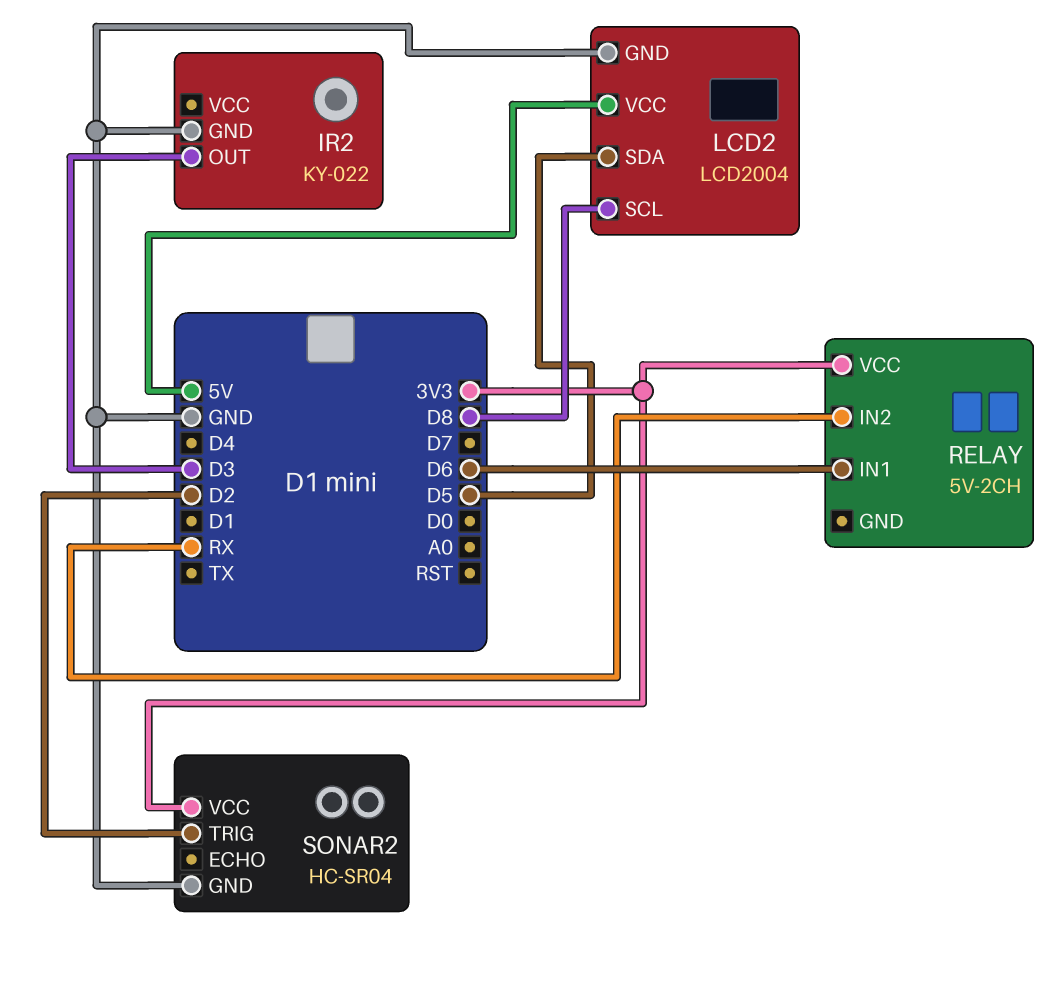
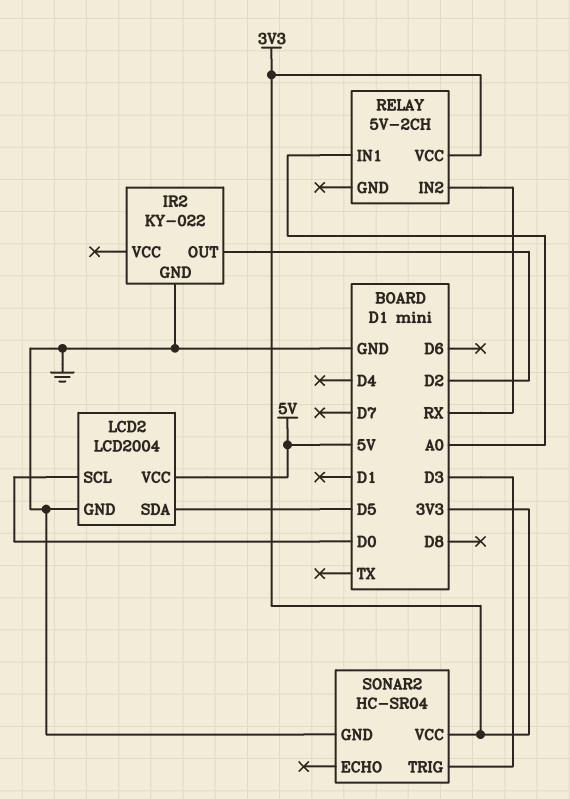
IR2 pin OUT: D3 -> D2
LCD2 pin SCL: D8 -> D0
RELAY pin IN1: D6 -> A0
SONAR2 pin TRIG: D2 -> D3

